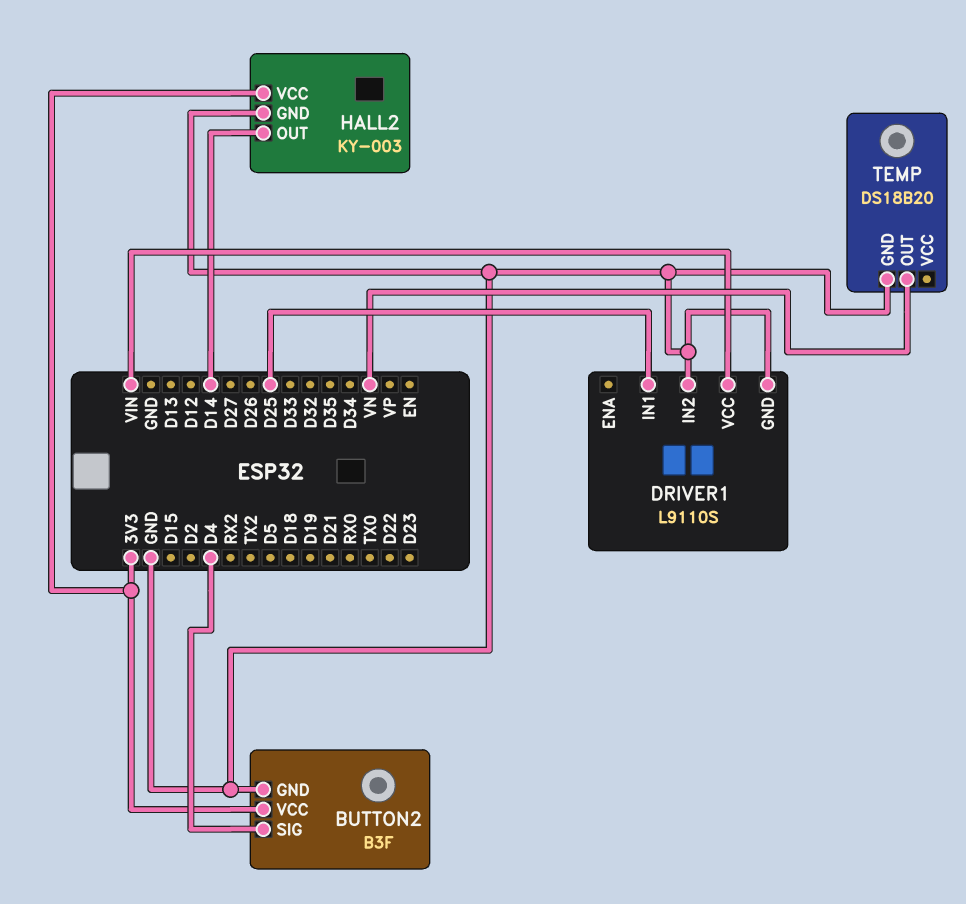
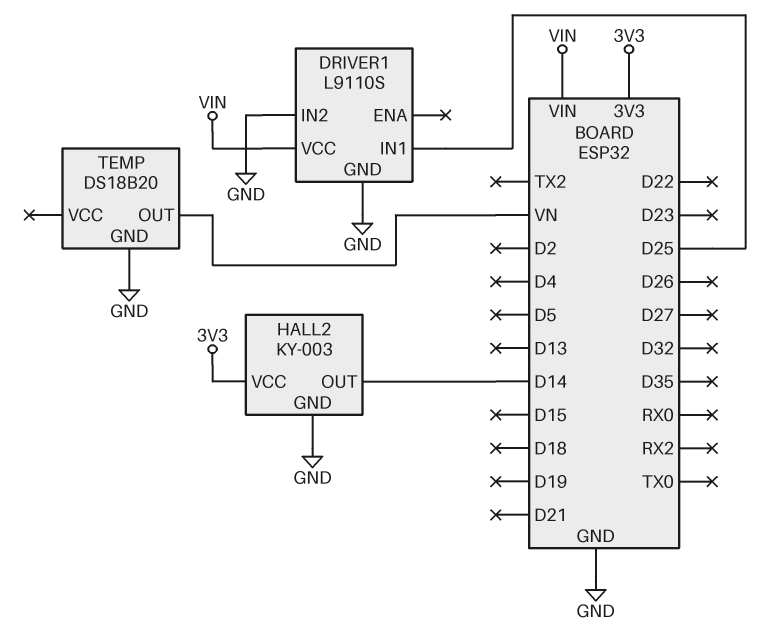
BUTTON2: B3F -> none
BUTTON2 pin GND: GND -> none
BUTTON2 pin SIG: D4 -> none
BUTTON2 pin VCC: 3V3 -> none

